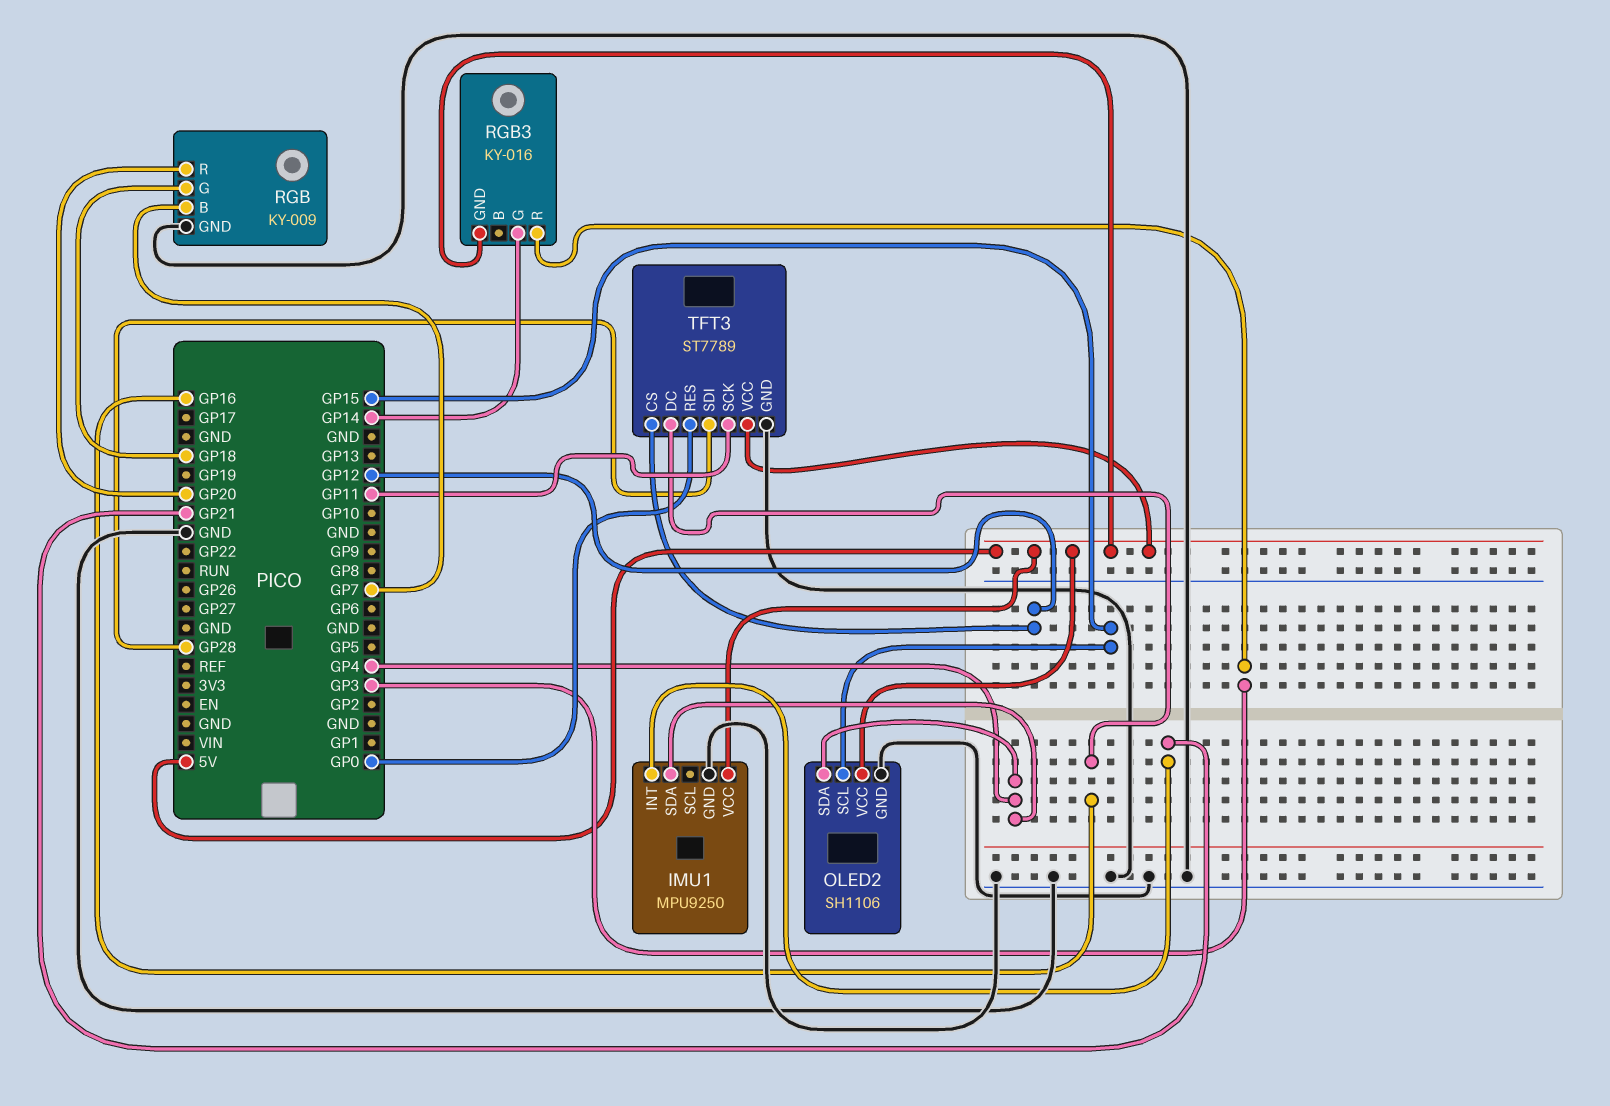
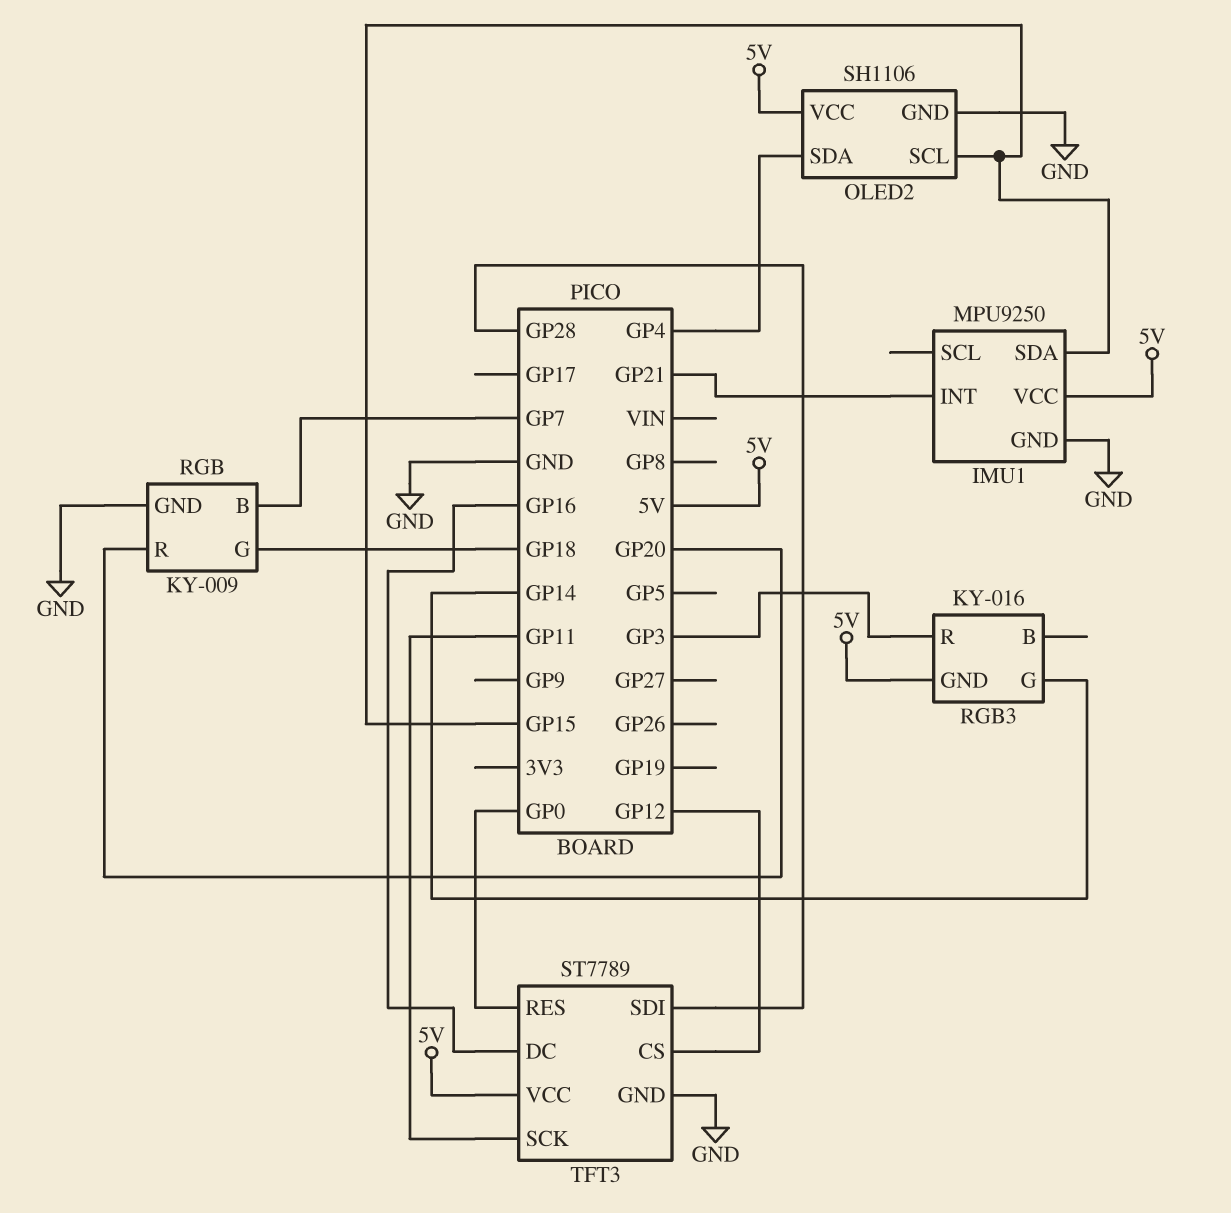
IMU1 pin SDA: GP4 -> GP15

